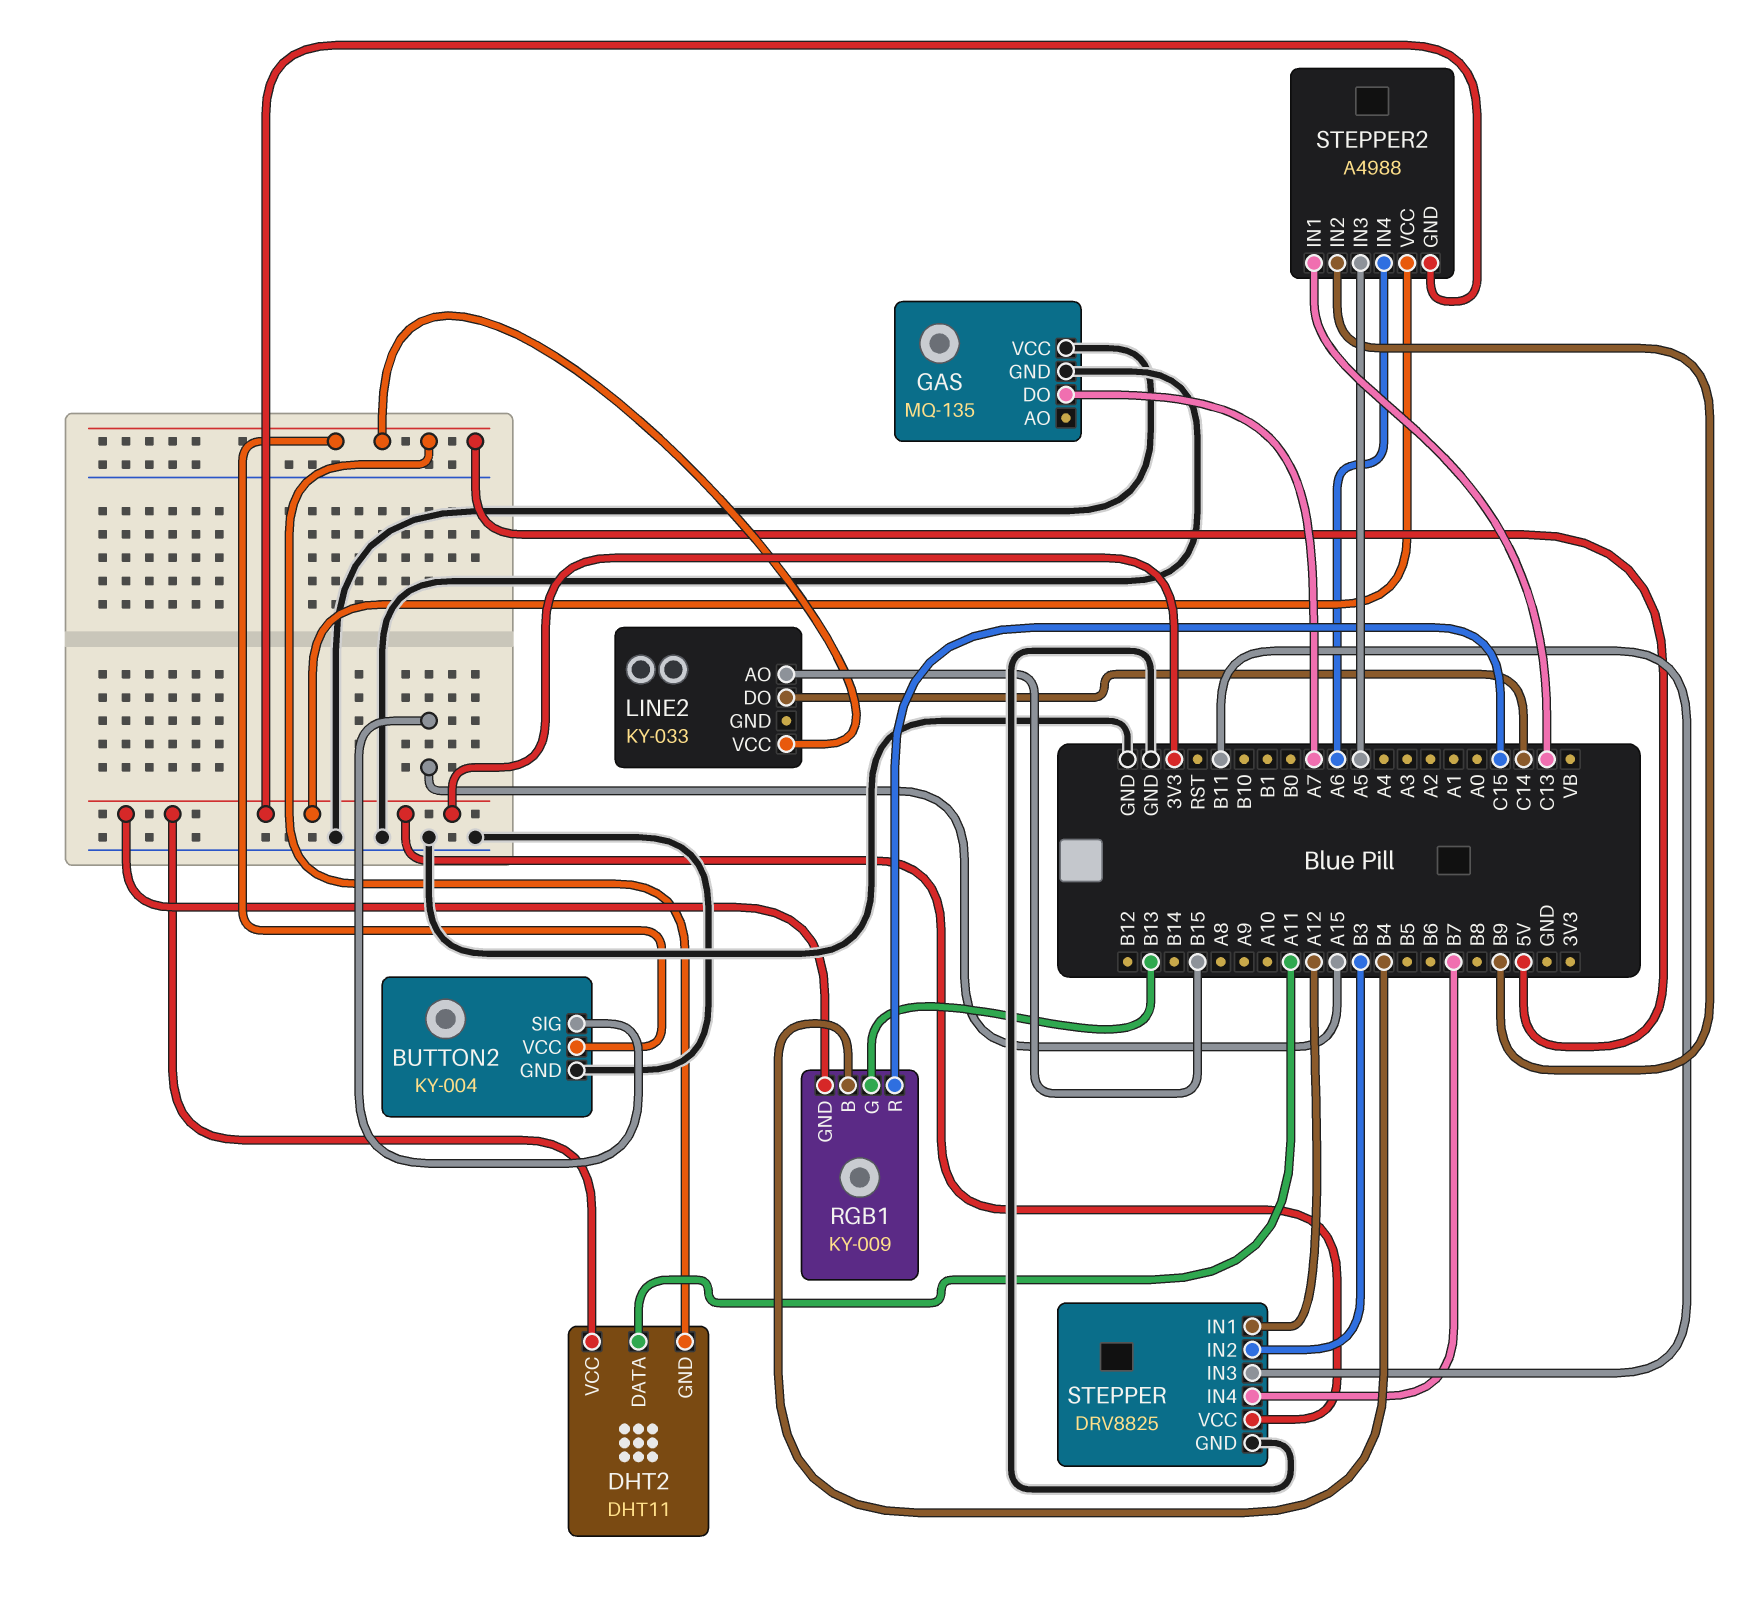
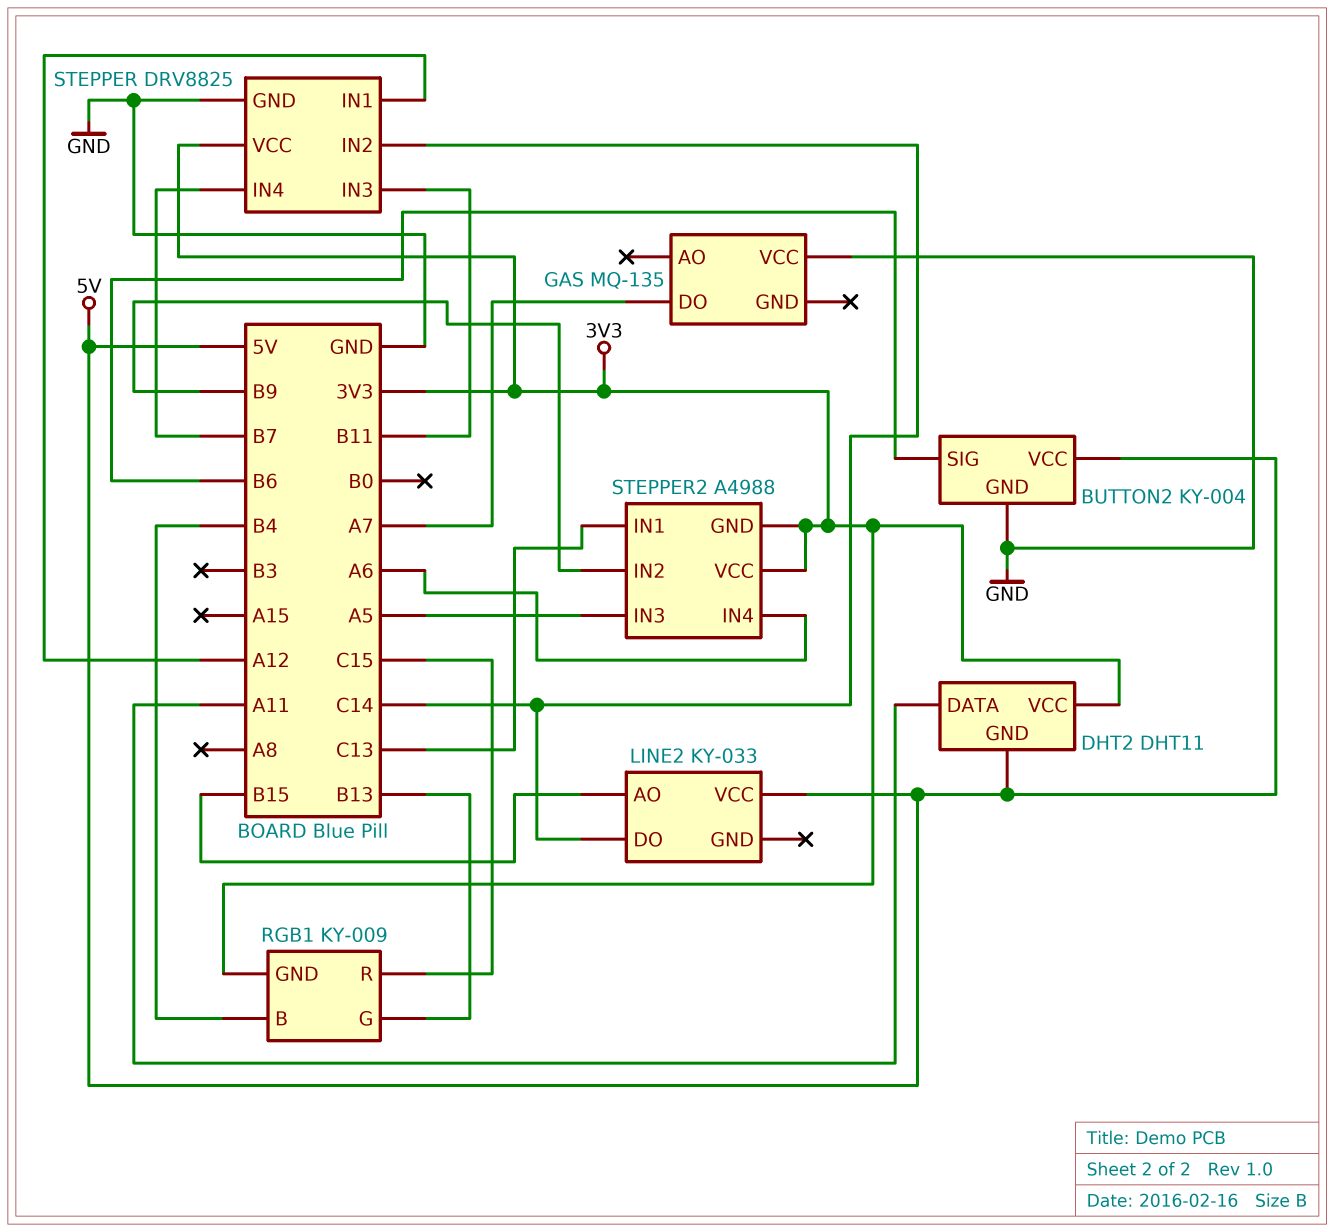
BUTTON2 pin SIG: A15 -> B6
GAS pin GND: GND -> none
STEPPER pin IN2: B3 -> C14

